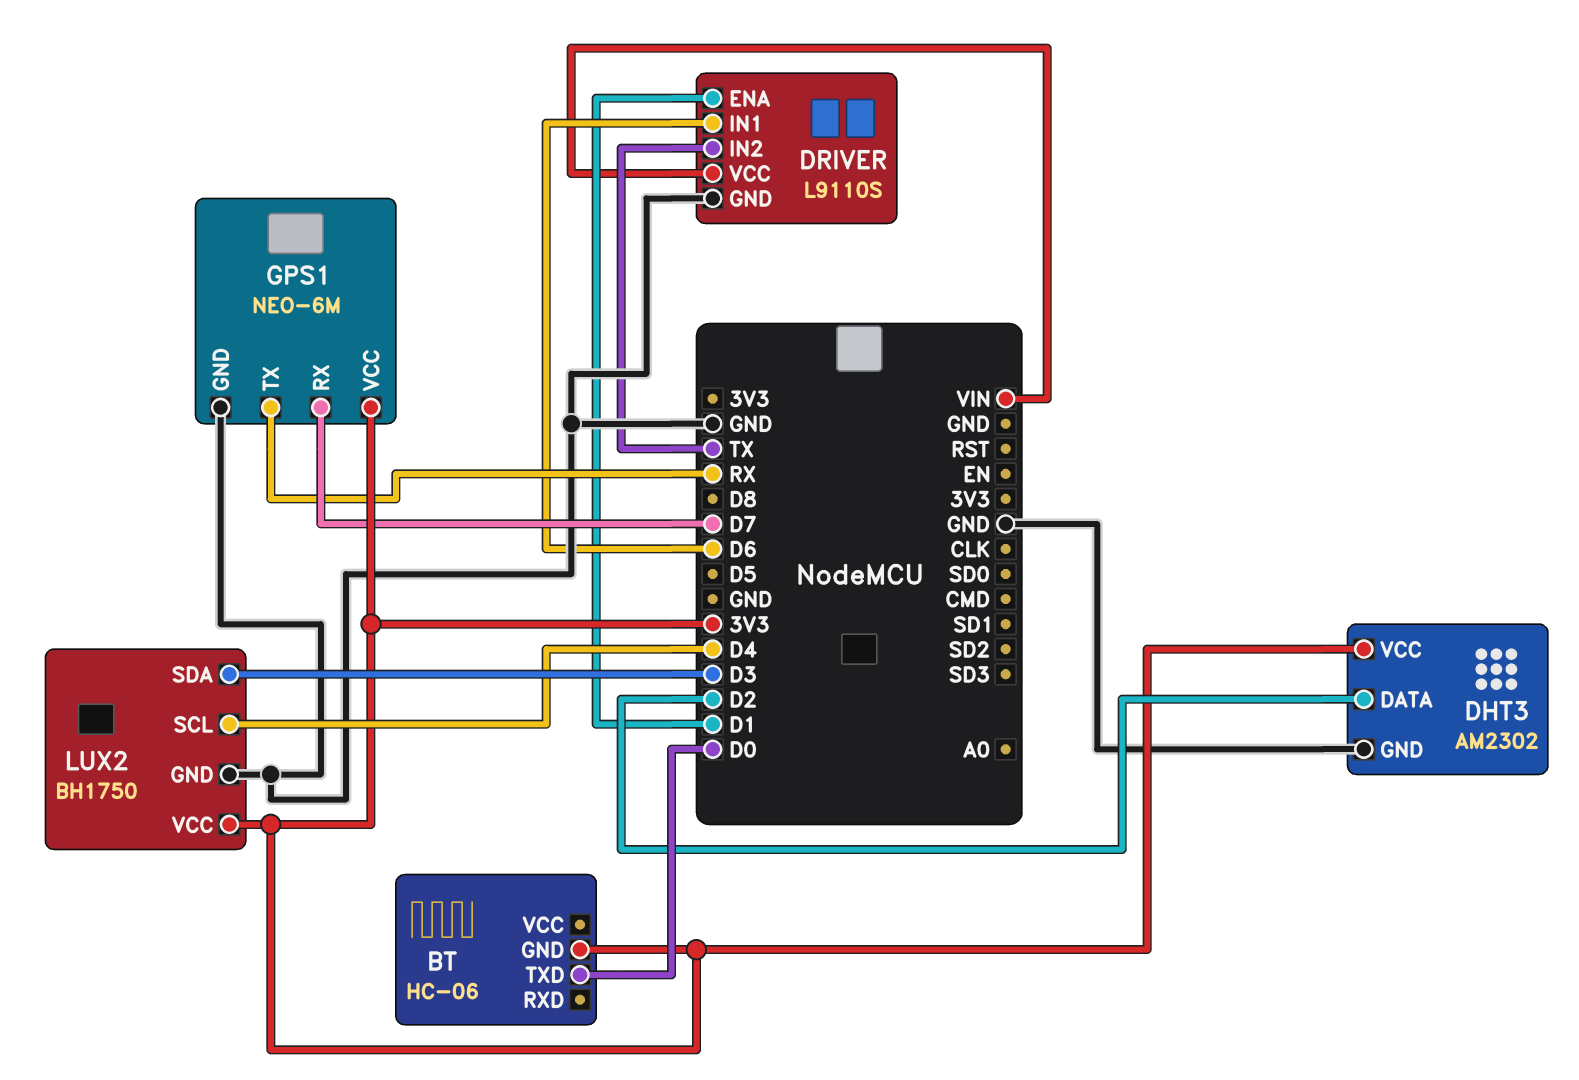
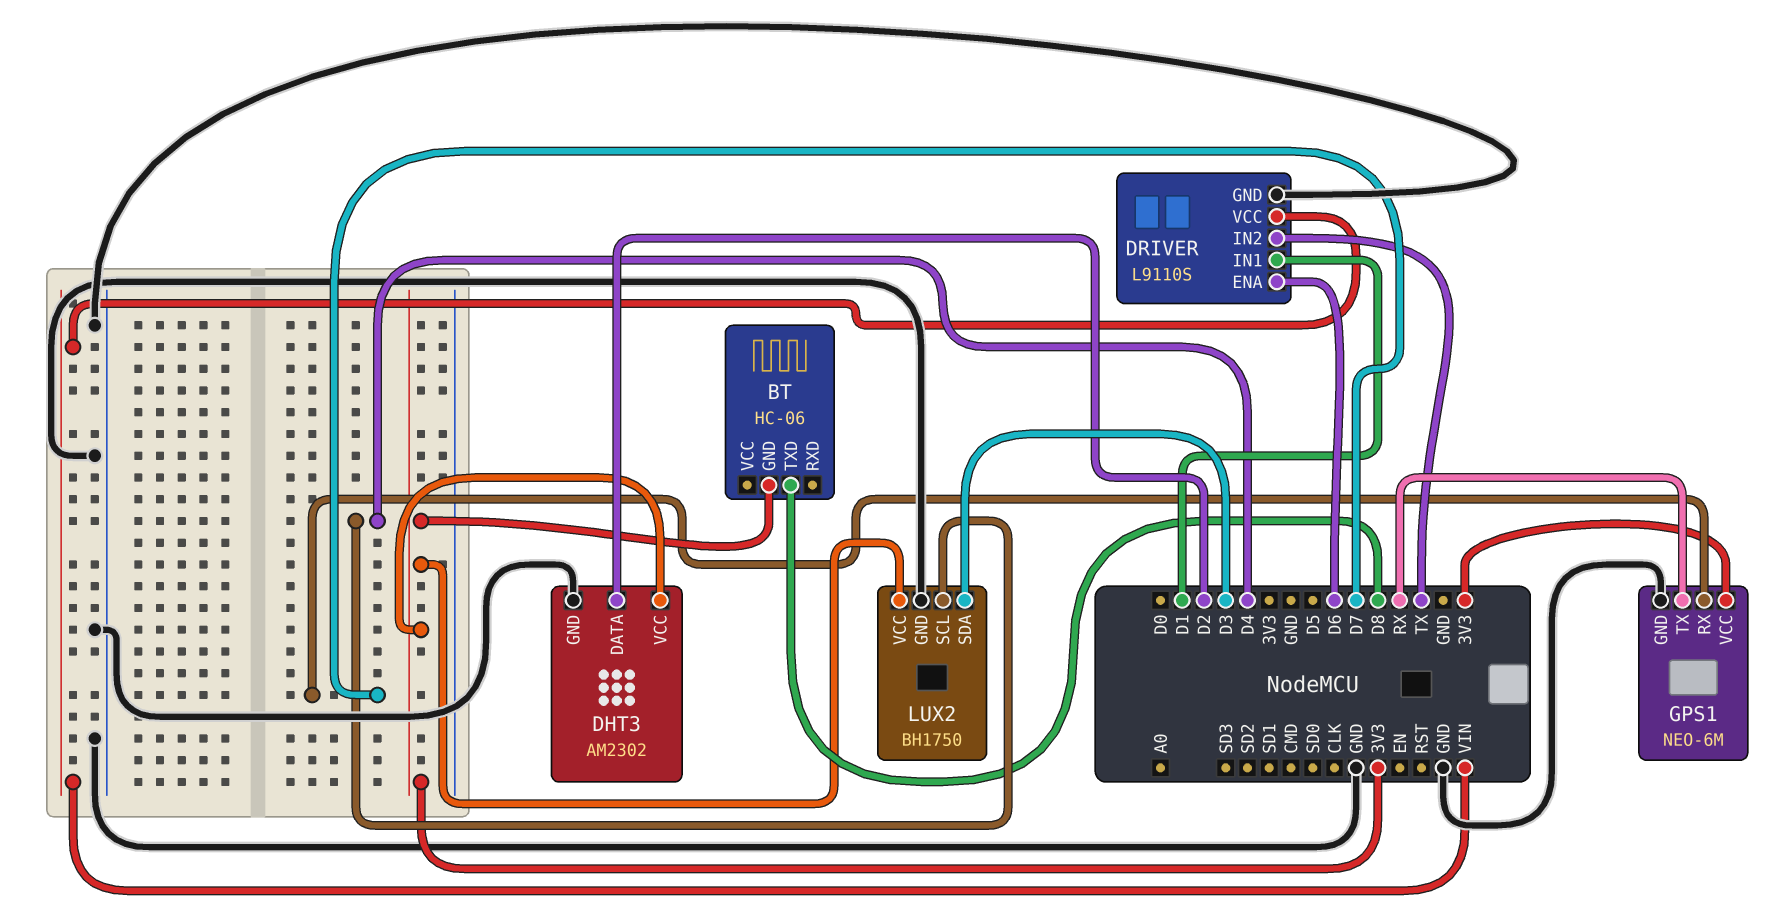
BT pin TXD: D0 -> D8
DRIVER pin ENA: D1 -> D6
DRIVER pin IN1: D6 -> D1

